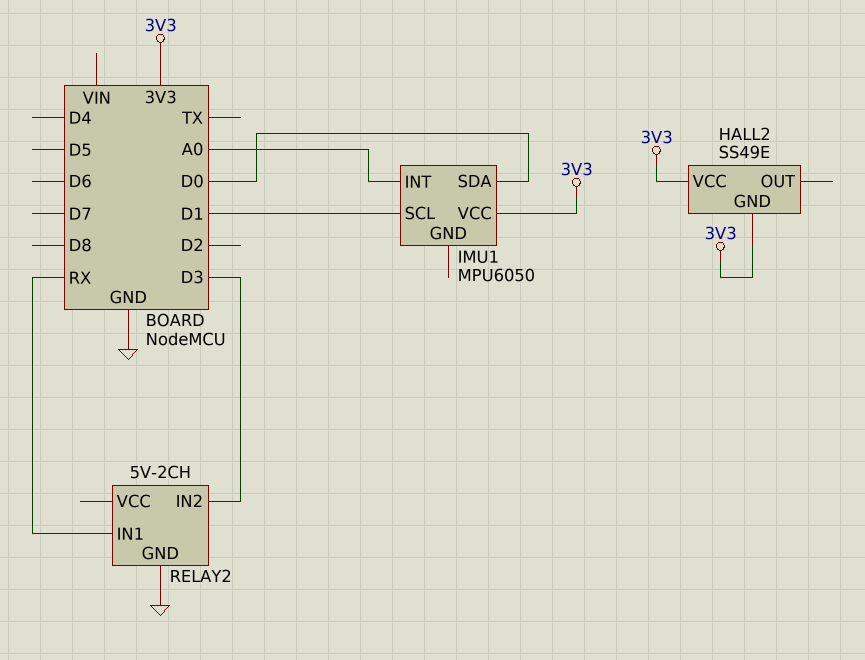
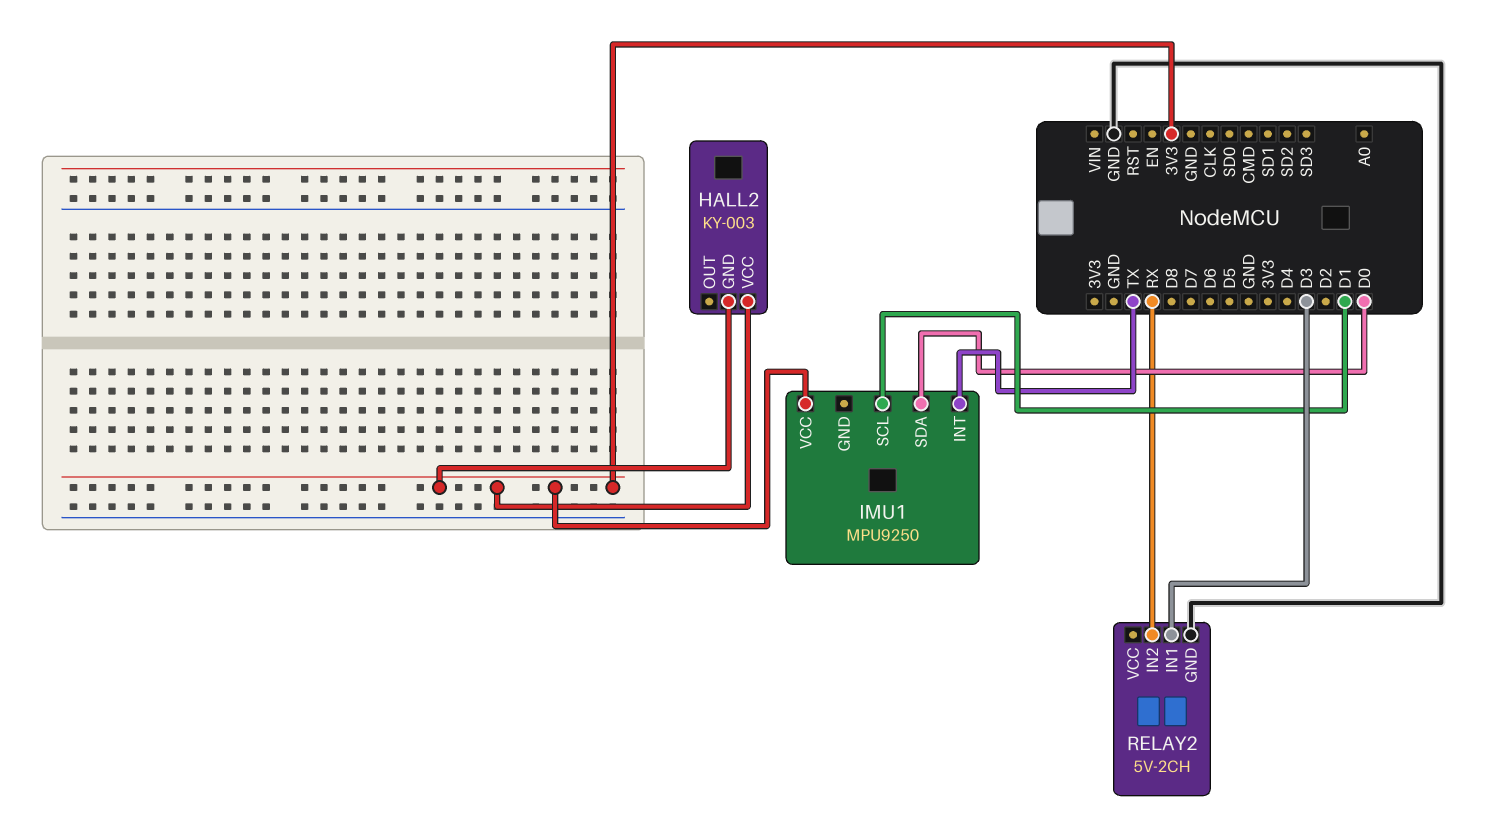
HALL2: SS49E -> KY-003
IMU1: MPU6050 -> MPU9250
IMU1 pin INT: A0 -> TX
RELAY2 pin IN1: RX -> D3
RELAY2 pin IN2: D3 -> RX

